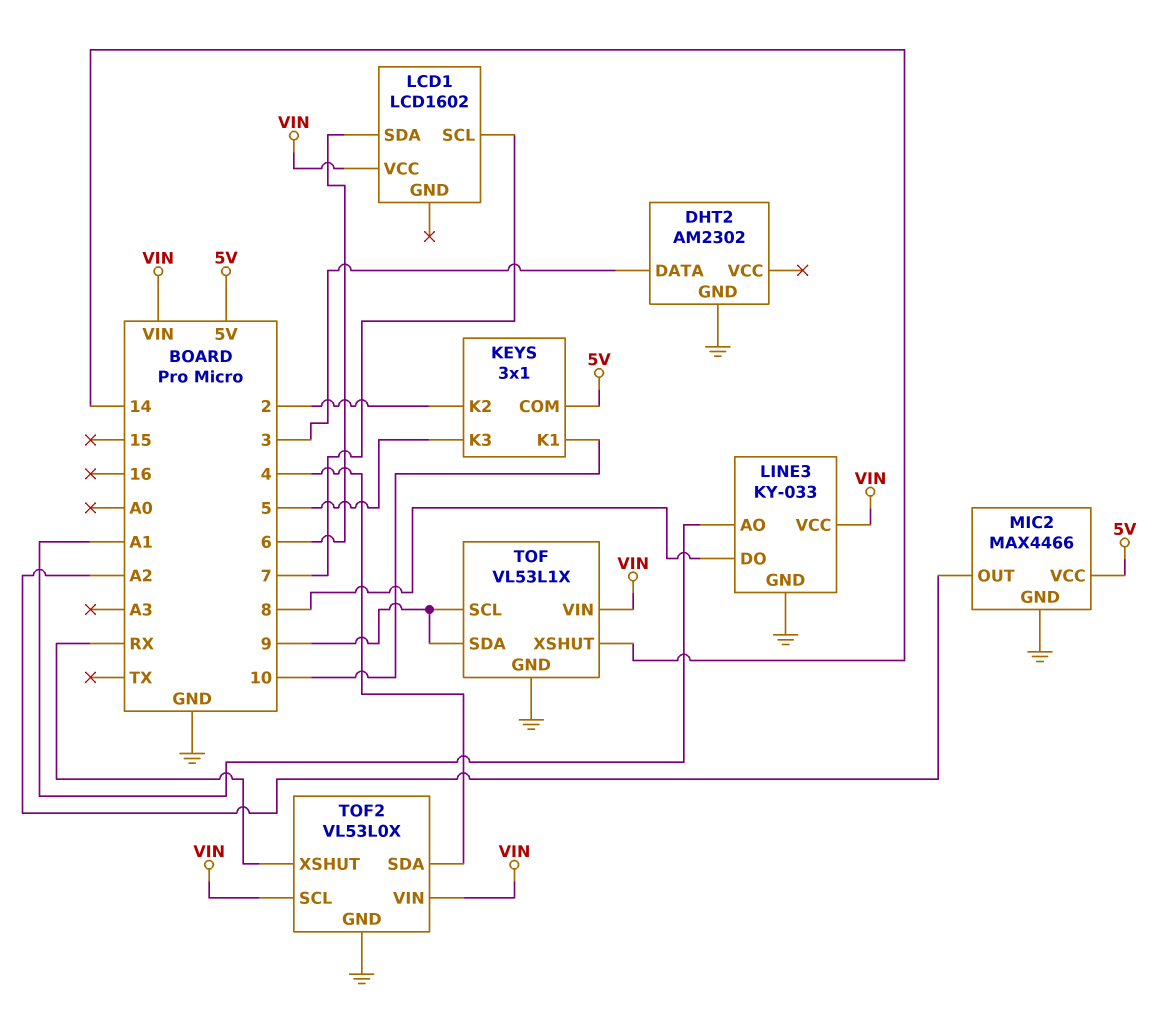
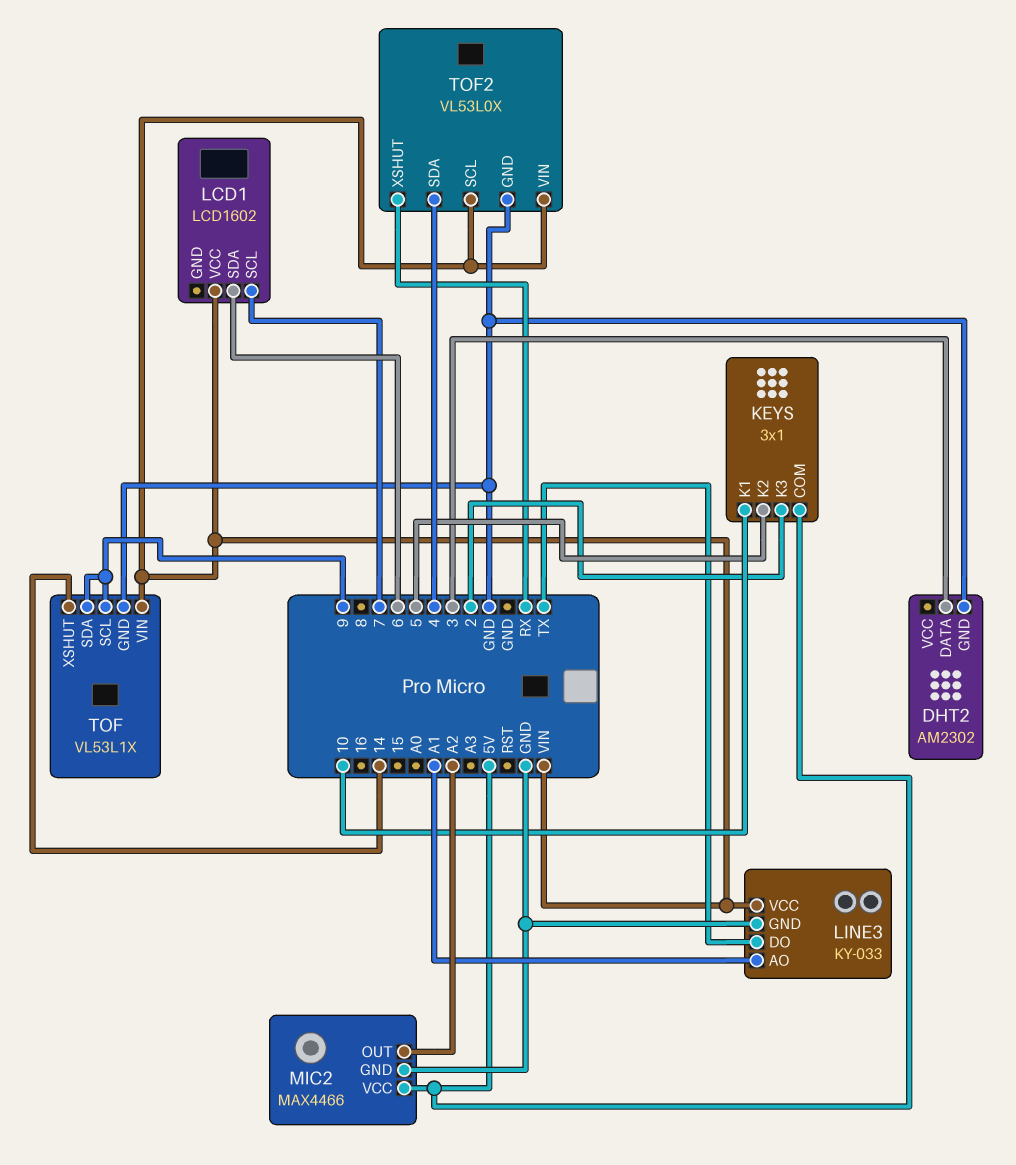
KEYS pin K2: 2 -> 5
KEYS pin K3: 5 -> 2
LINE3 pin DO: 8 -> TX

